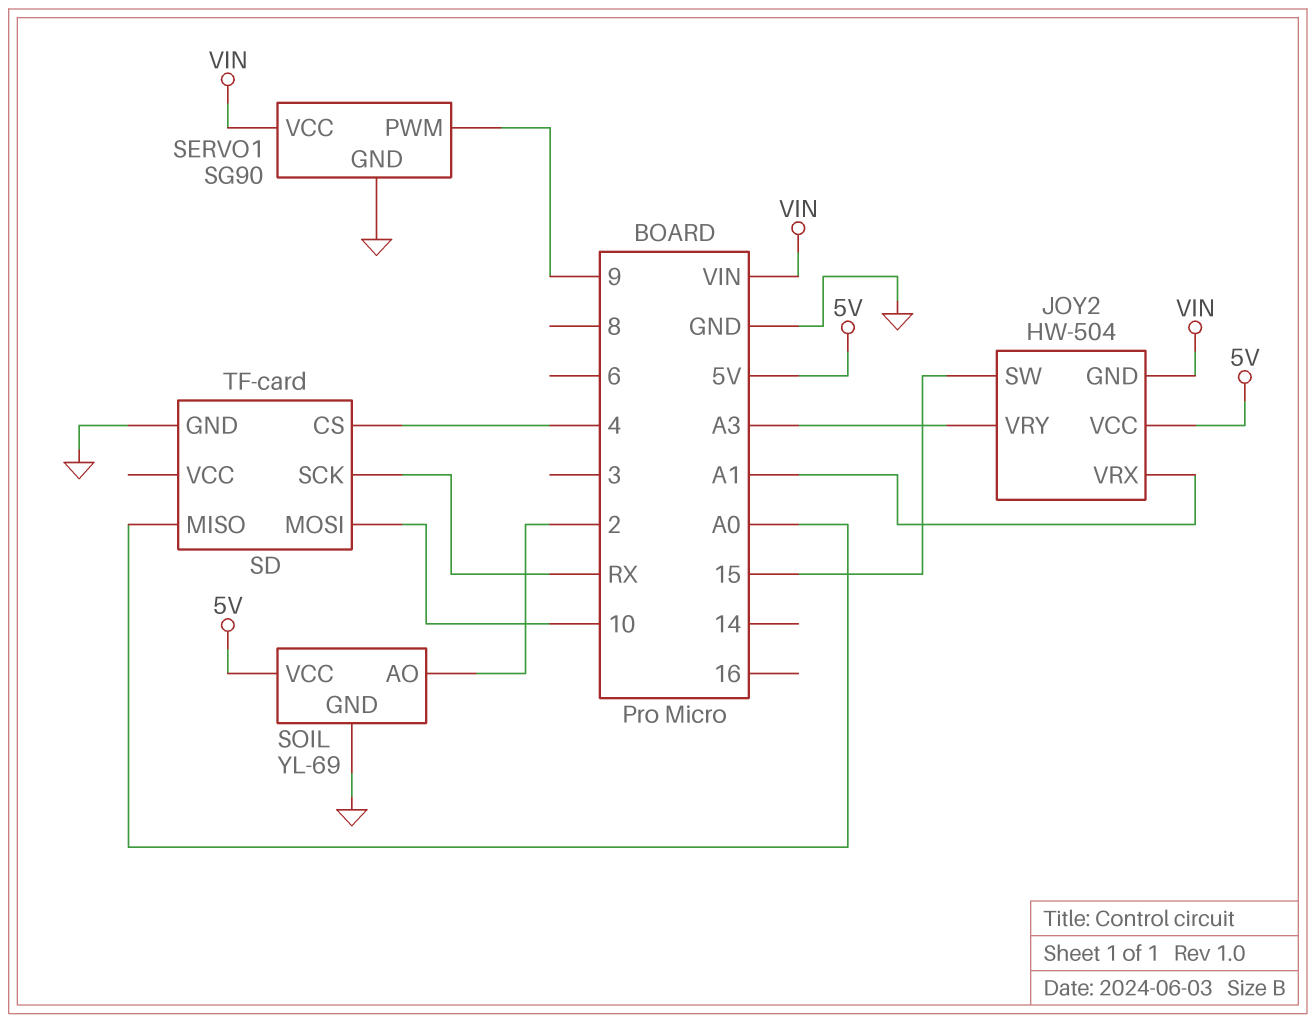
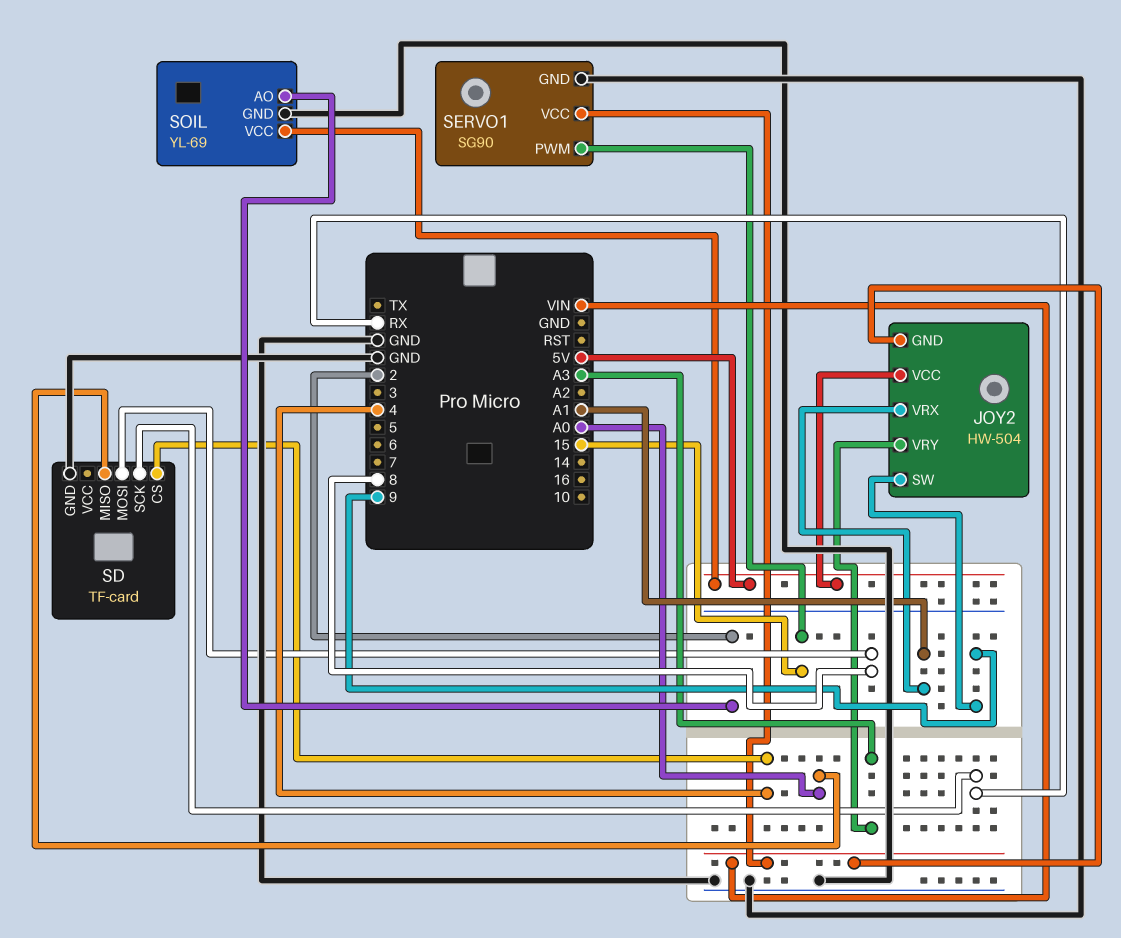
JOY2 pin SW: 15 -> 9
SD pin MOSI: 10 -> 8
SERVO1 pin PWM: 9 -> 15

